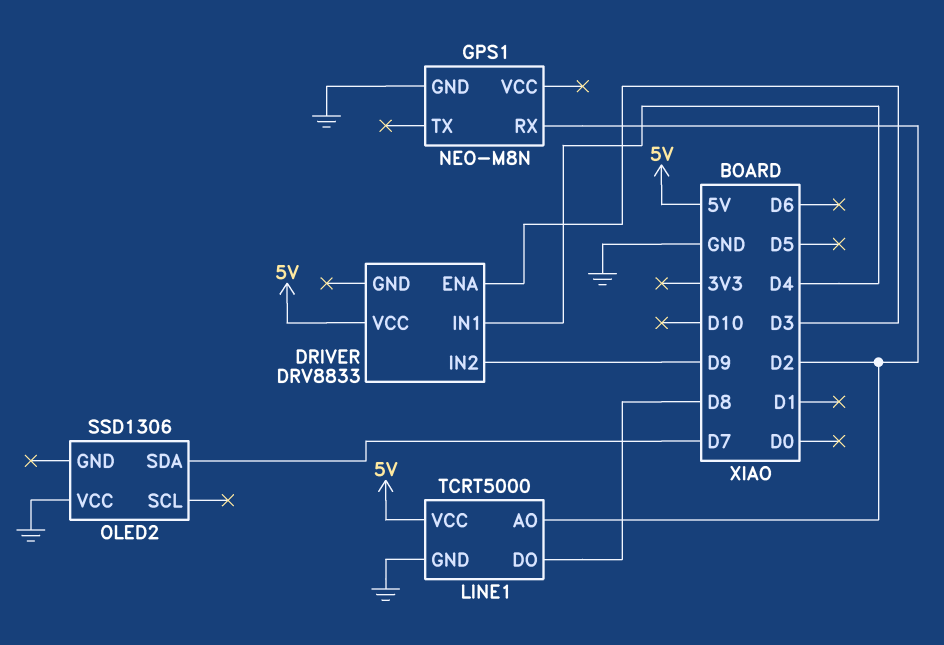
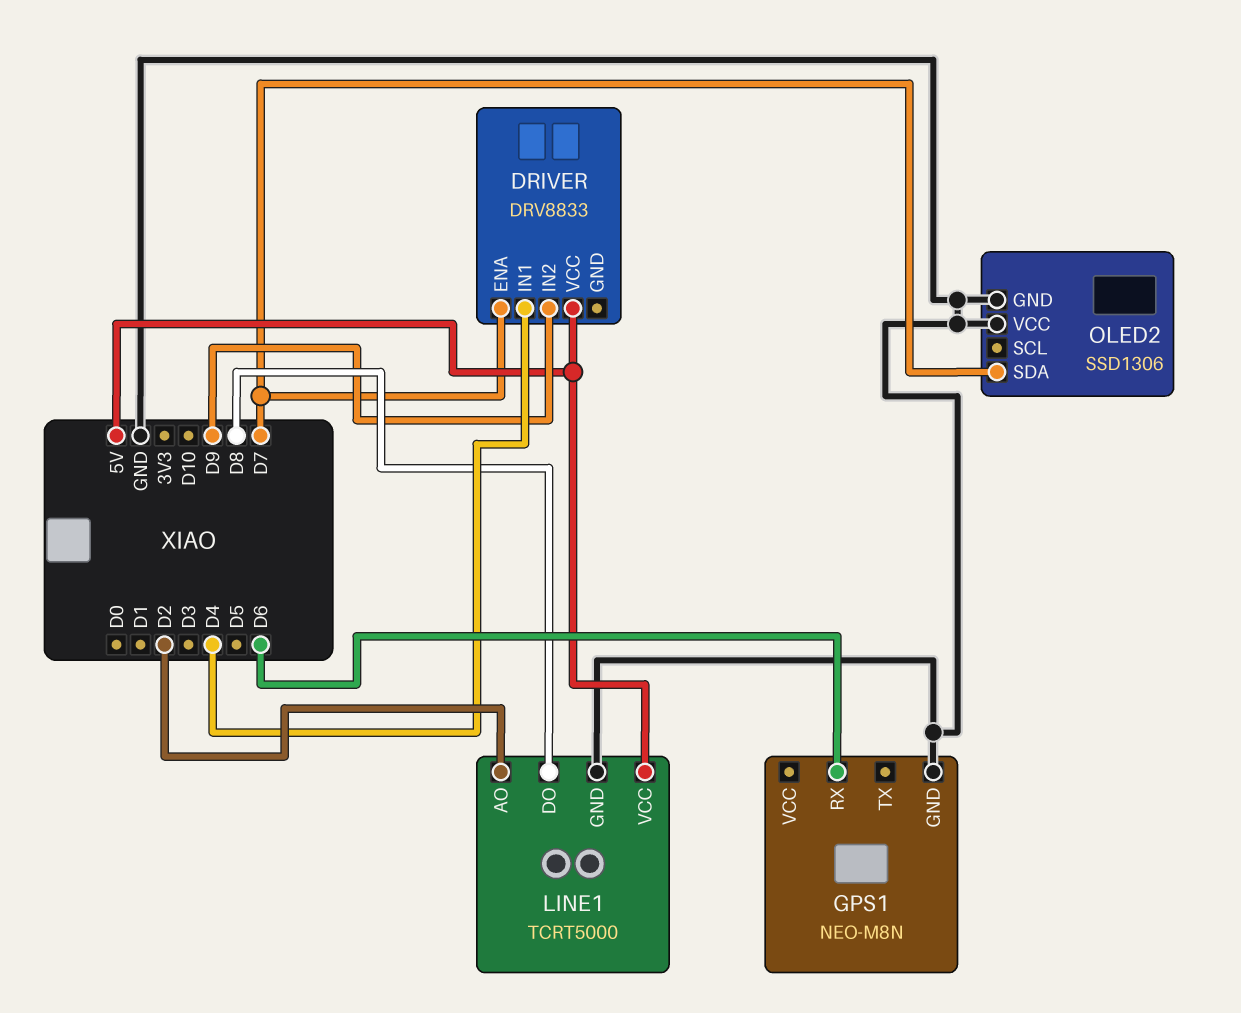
DRIVER pin ENA: D3 -> D7
GPS1 pin RX: D2 -> D6
OLED2 pin GND: none -> GND

